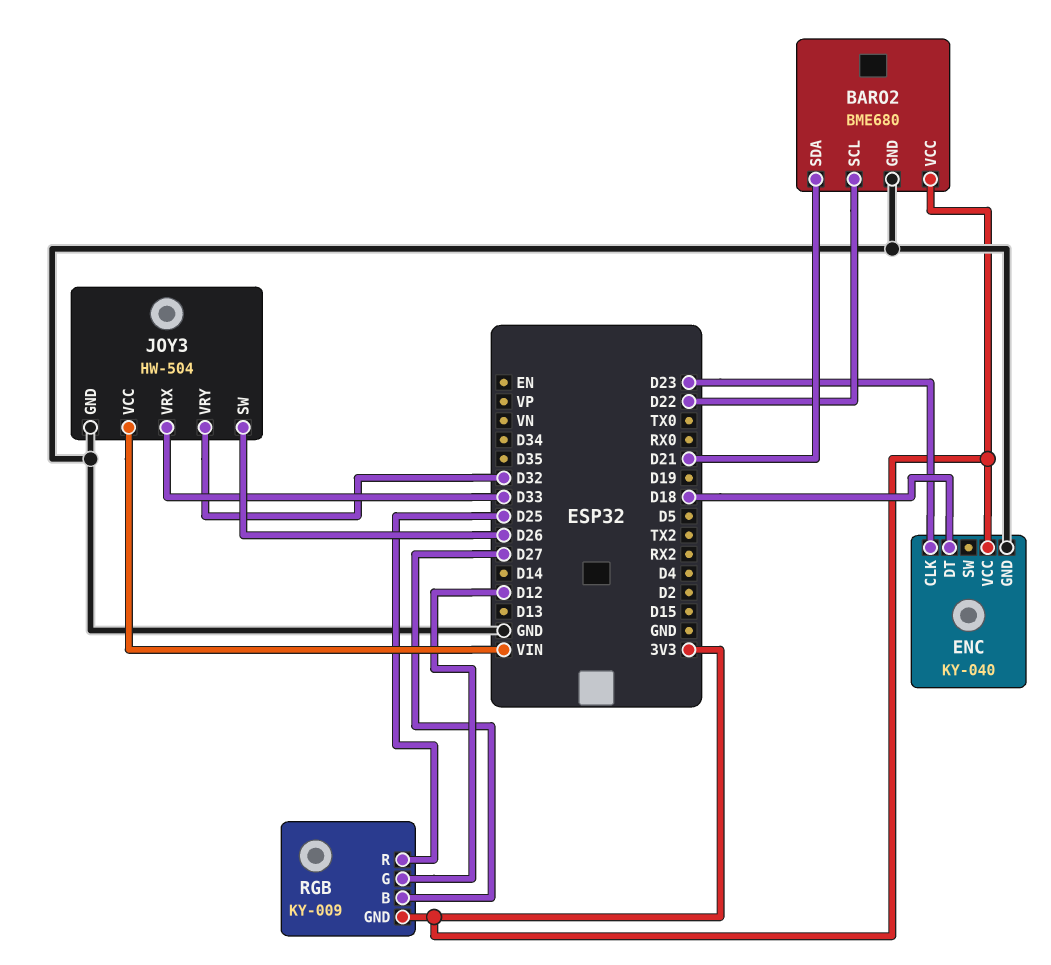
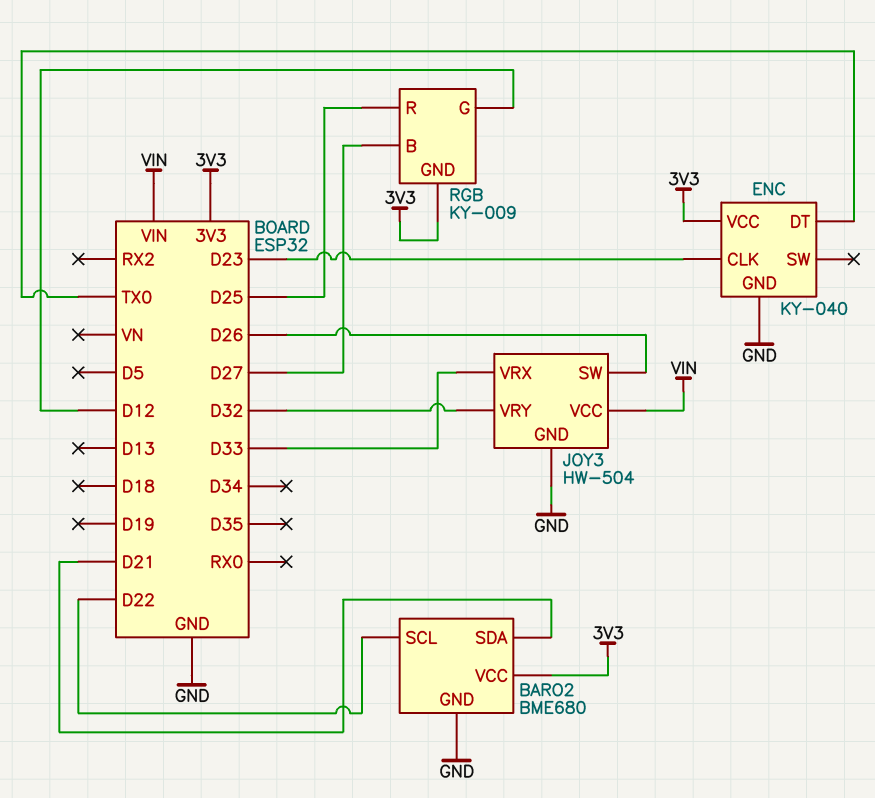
ENC pin DT: D18 -> TX0

